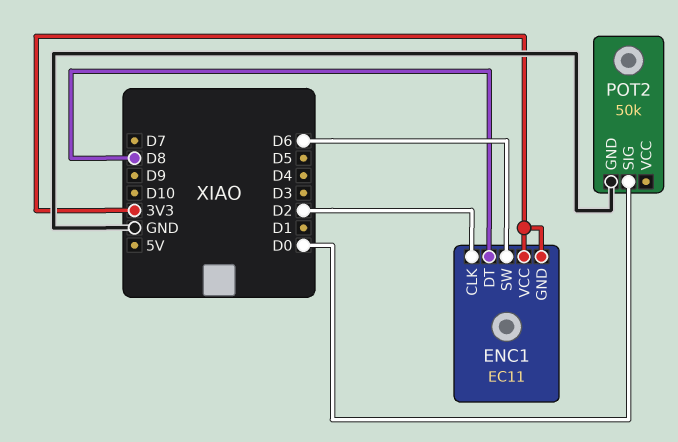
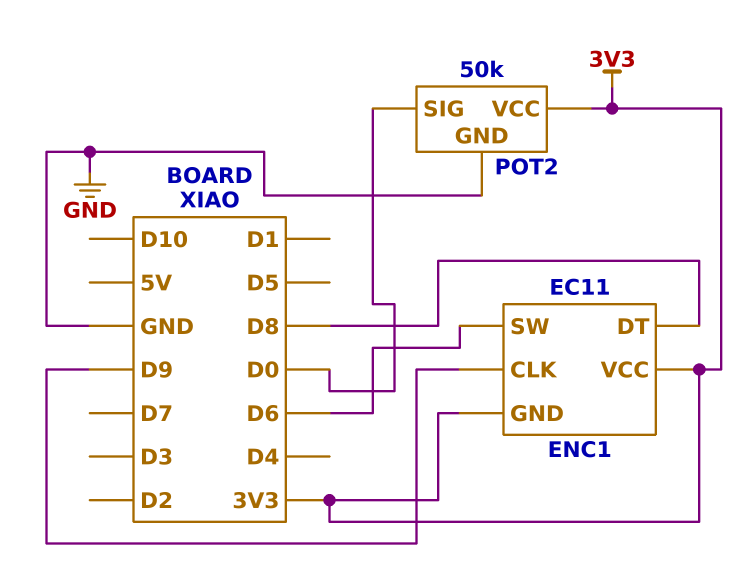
ENC1 pin CLK: D2 -> D9
POT2 pin VCC: none -> 3V3

